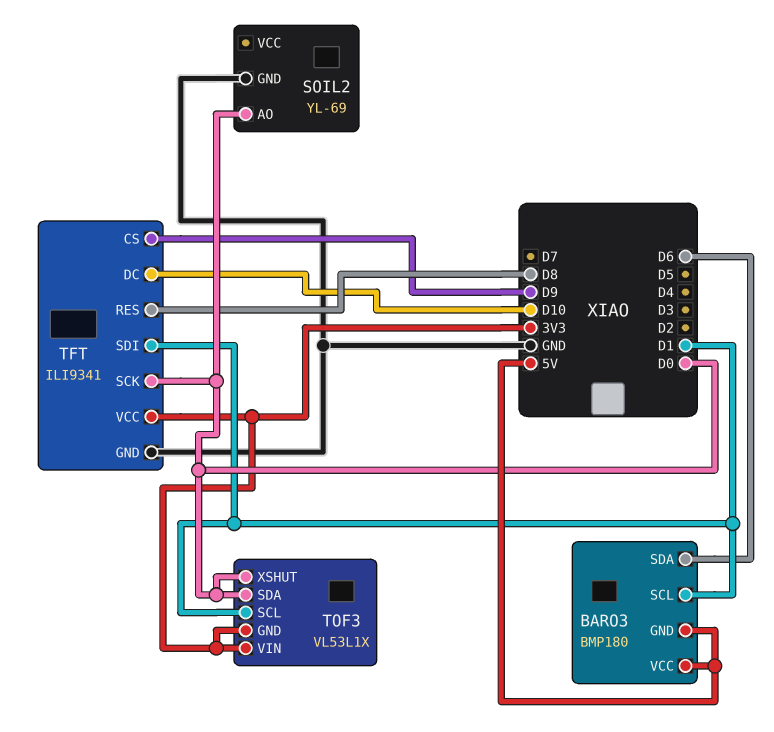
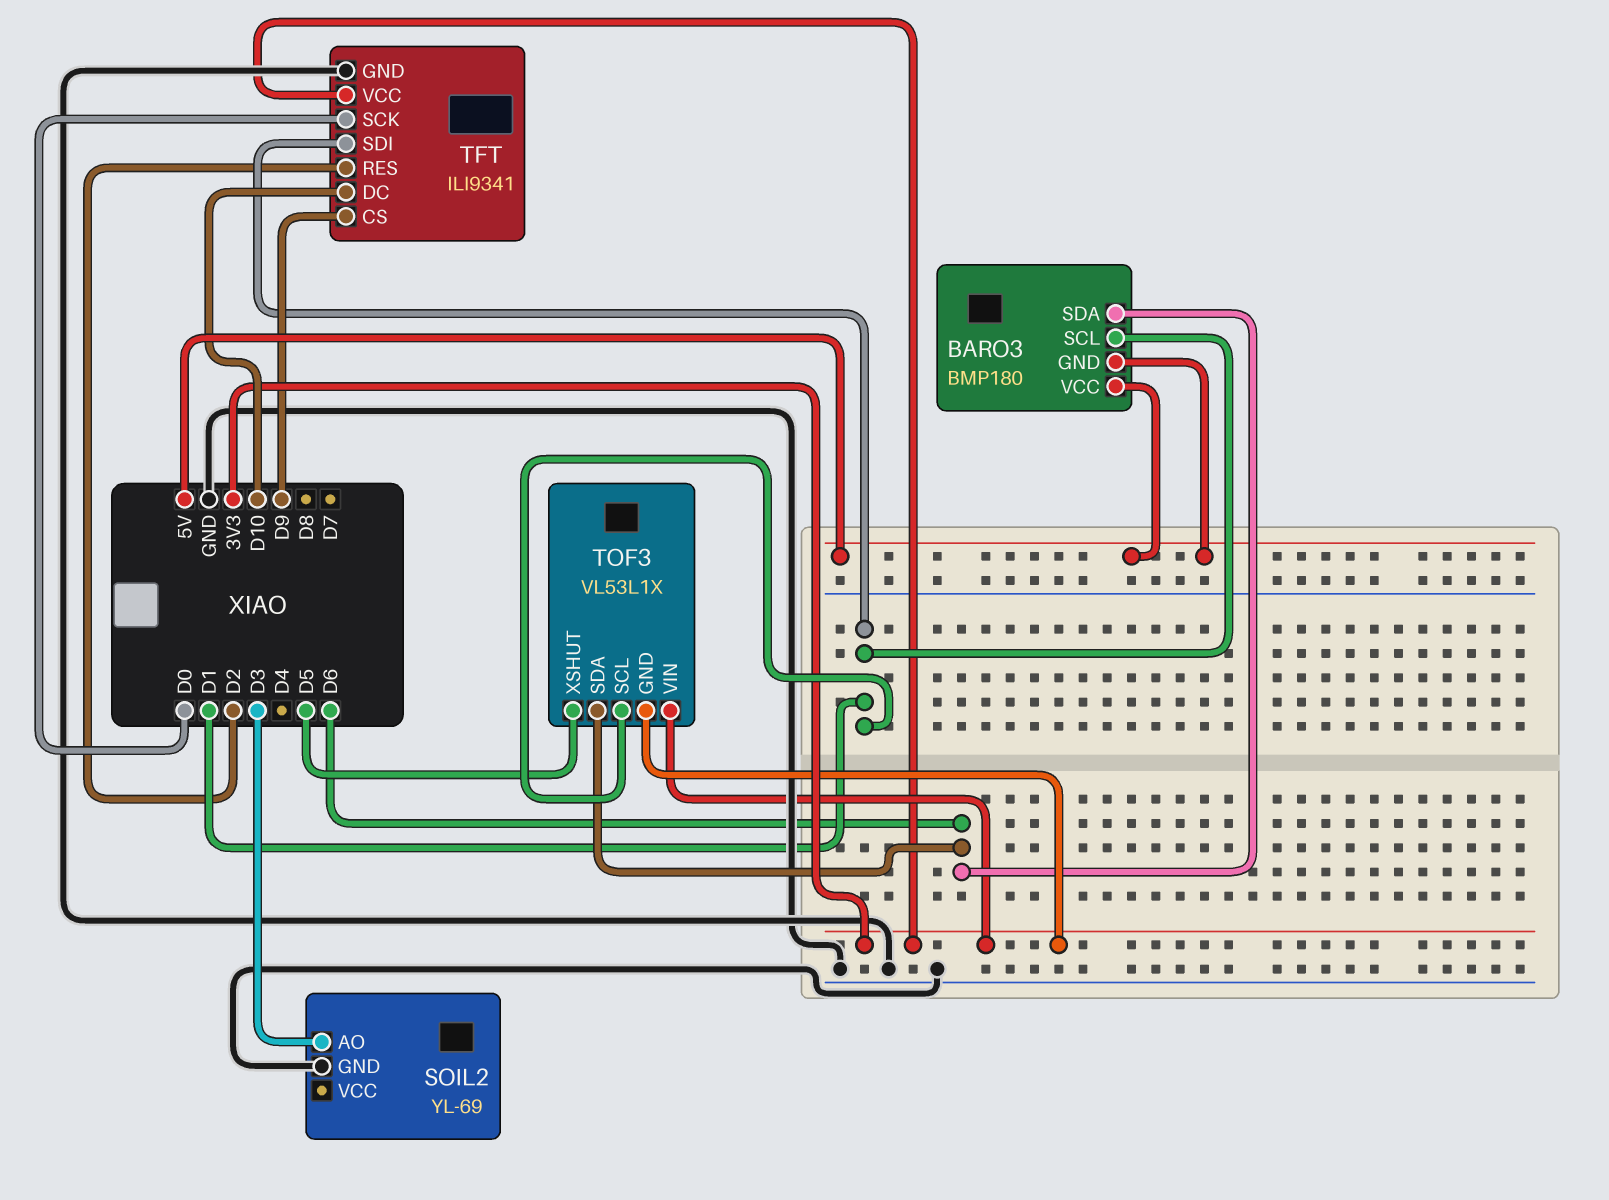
SOIL2 pin AO: D0 -> D3
TFT pin RES: D8 -> D2
TOF3 pin SDA: D0 -> D6
TOF3 pin XSHUT: D0 -> D5

